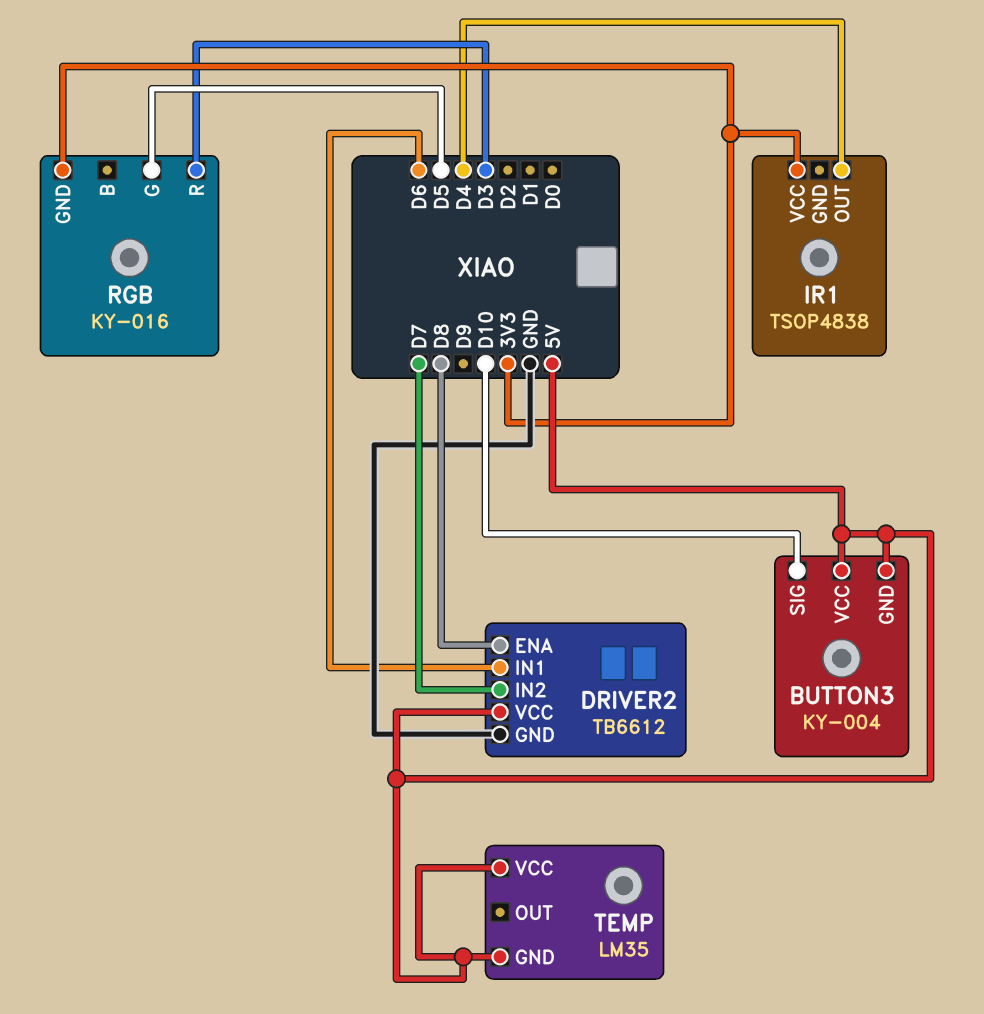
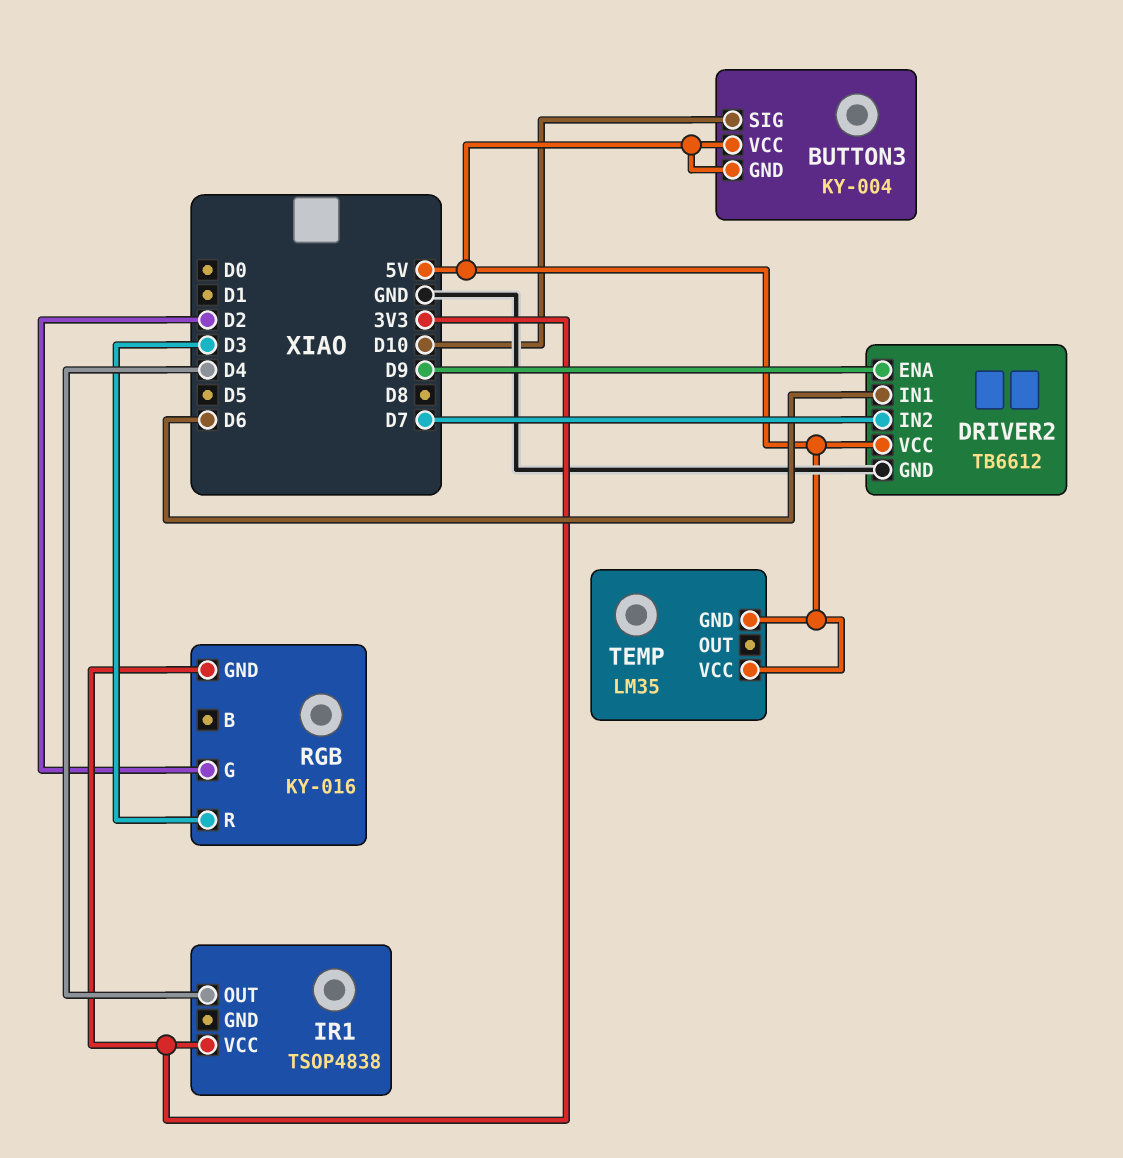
DRIVER2 pin ENA: D8 -> D9
RGB pin G: D5 -> D2

